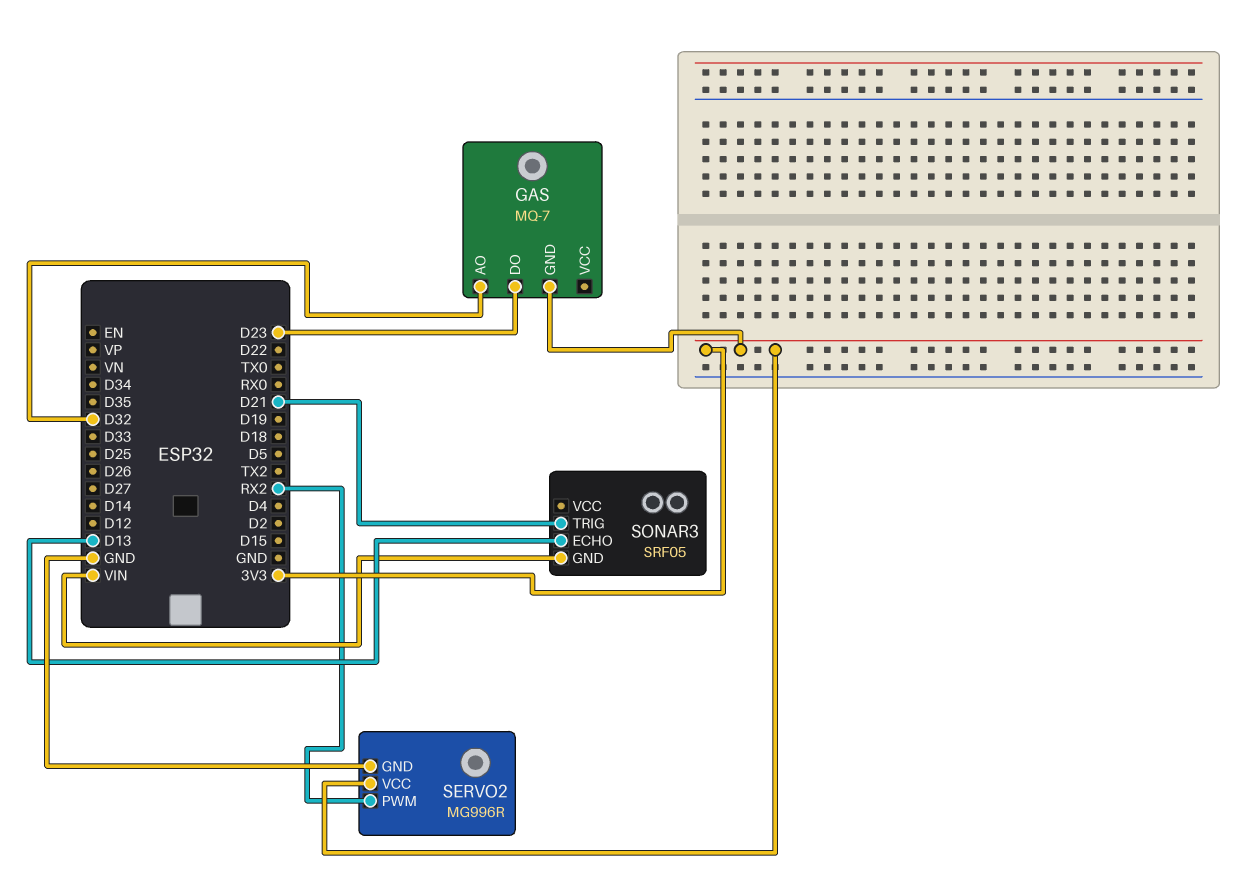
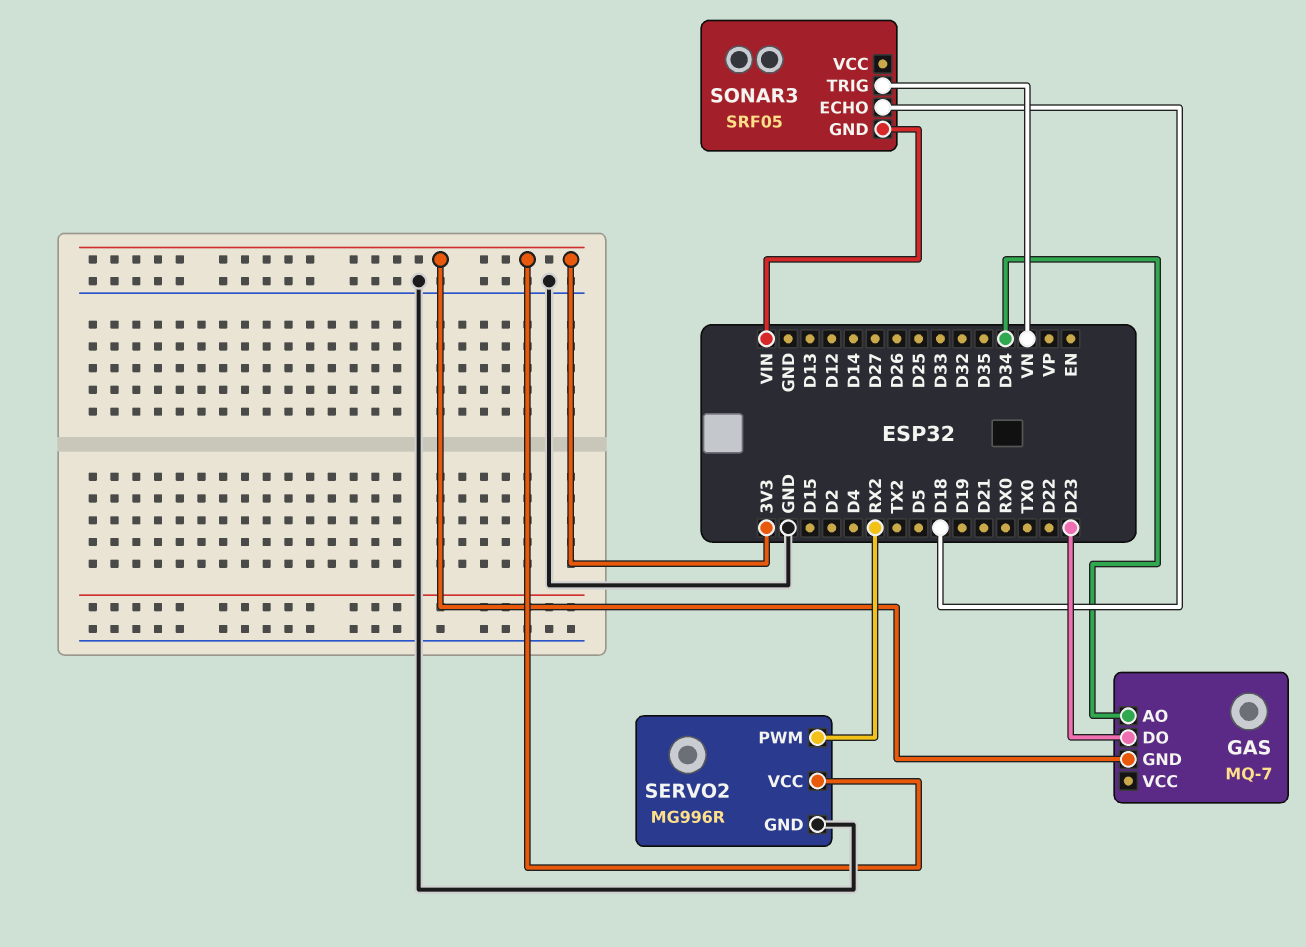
GAS pin AO: D32 -> D34
SONAR3 pin ECHO: D13 -> D18
SONAR3 pin TRIG: D21 -> VN

